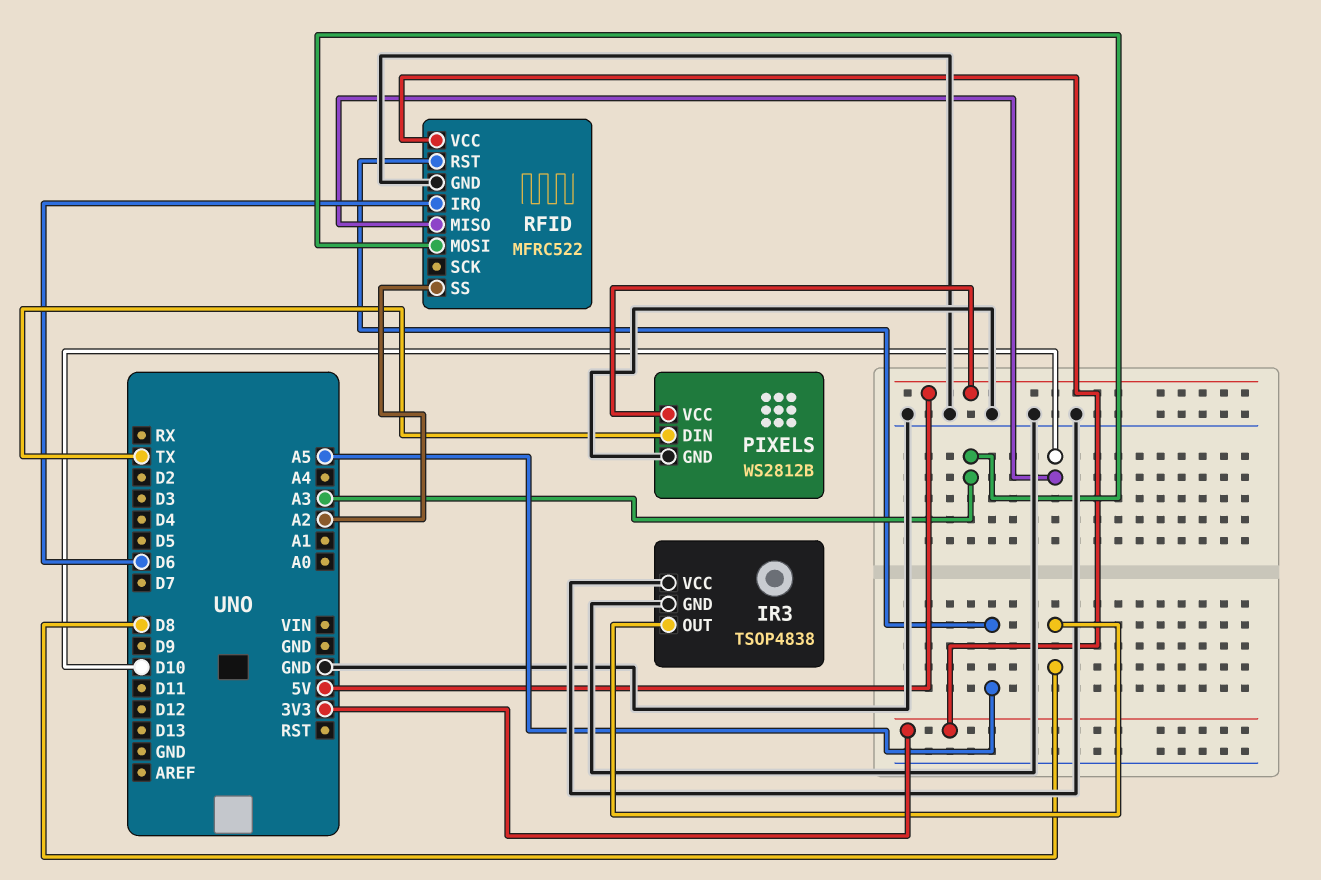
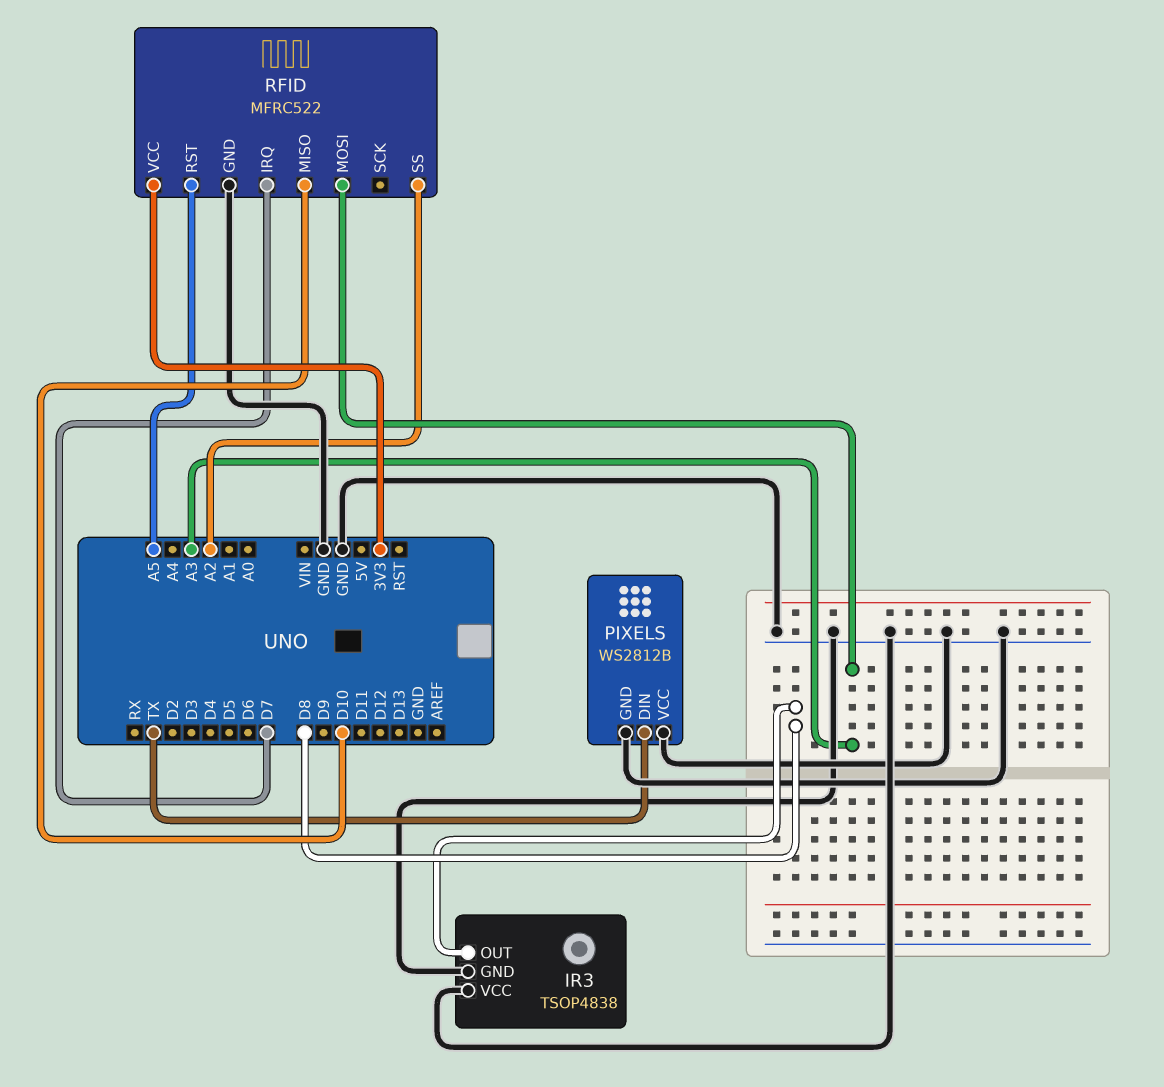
PIXELS pin VCC: 5V -> GND
RFID pin IRQ: D6 -> D7

